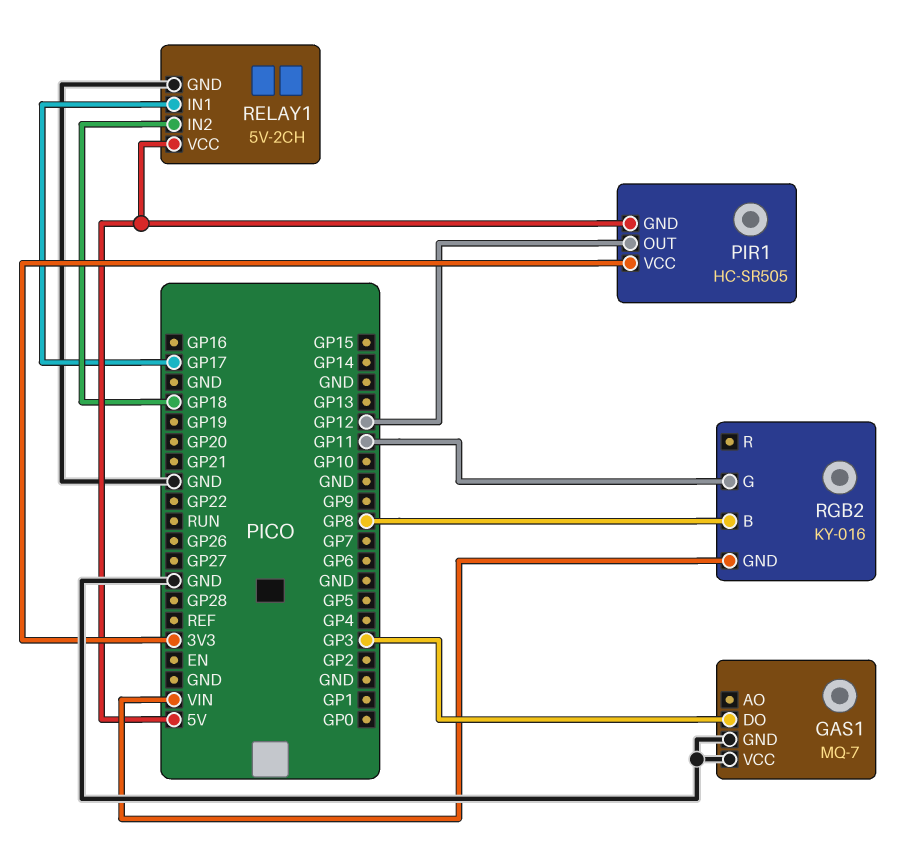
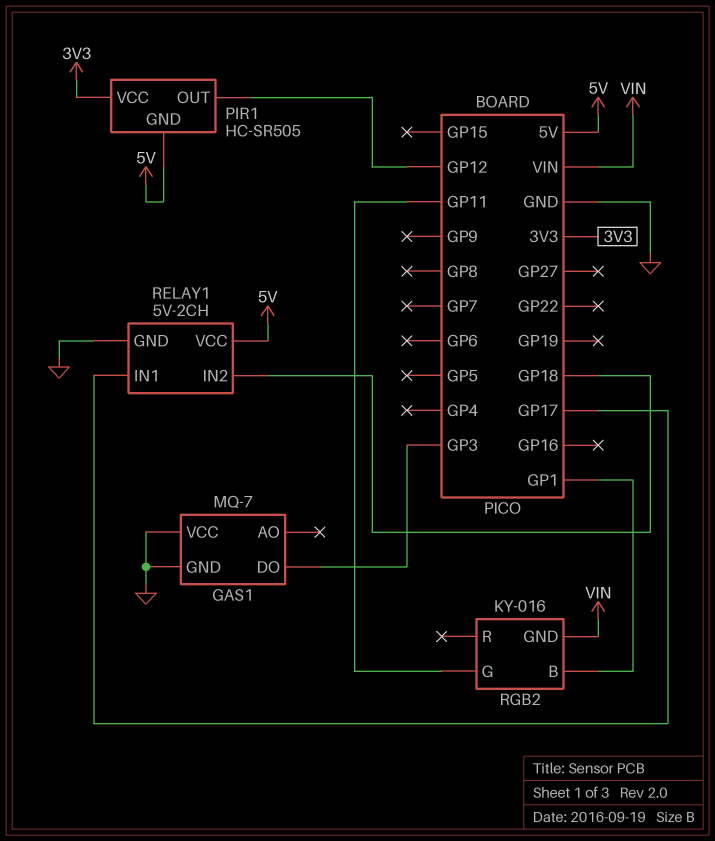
RGB2 pin B: GP8 -> GP1

